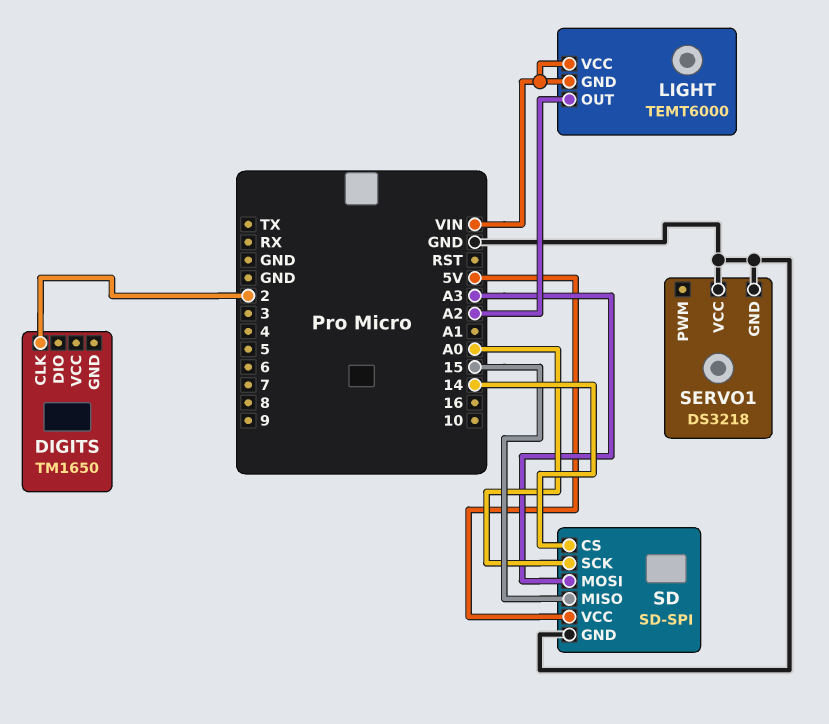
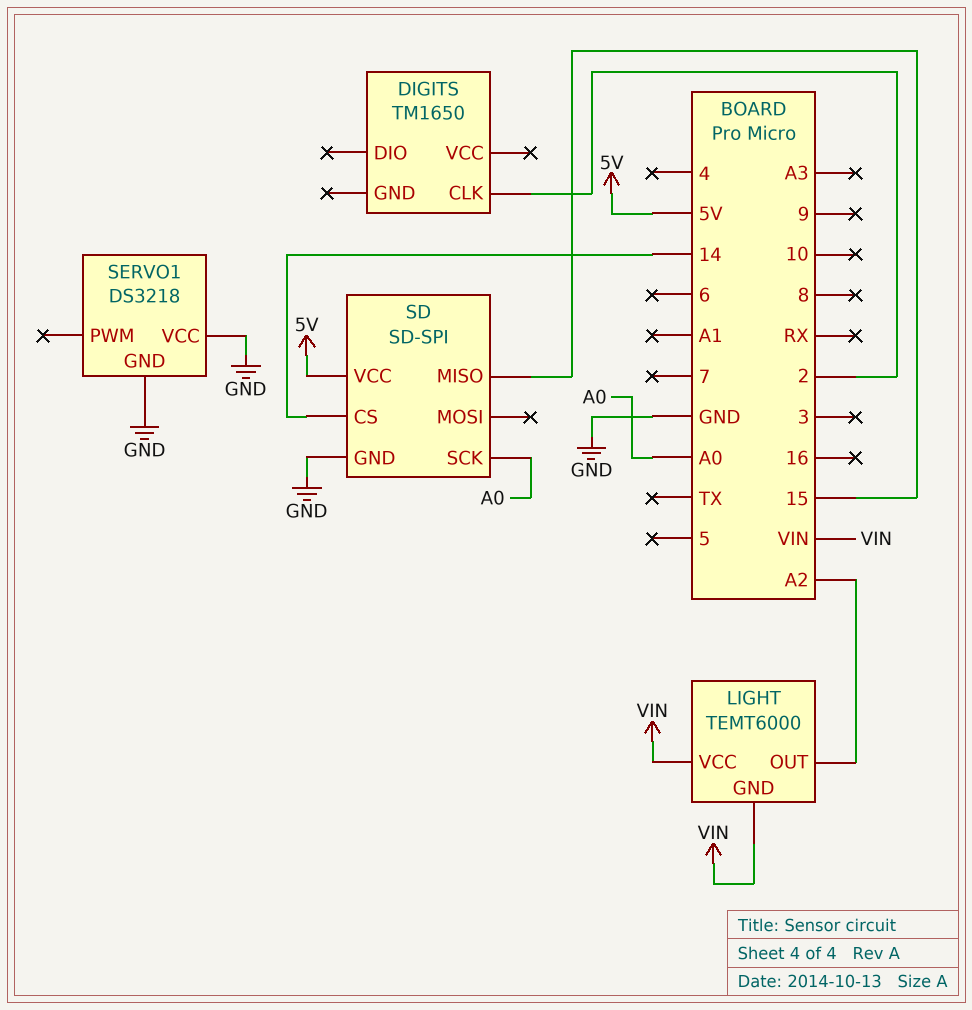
SD pin MOSI: A3 -> none

